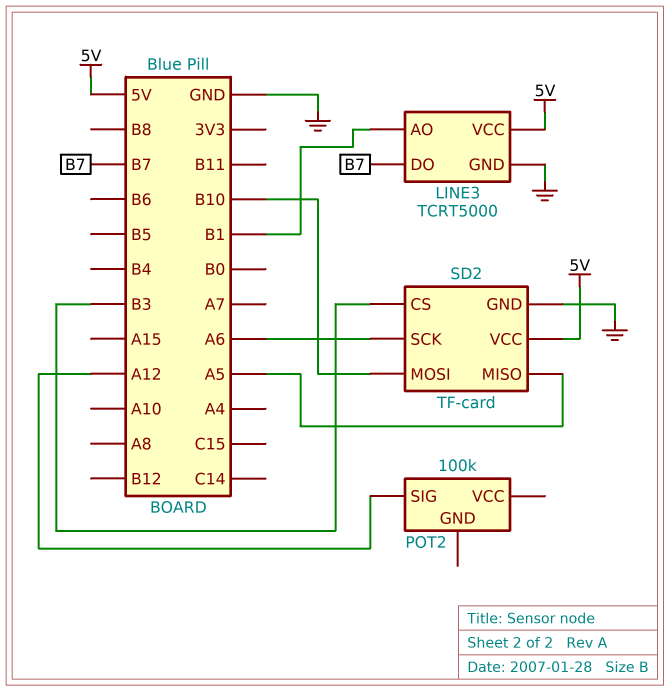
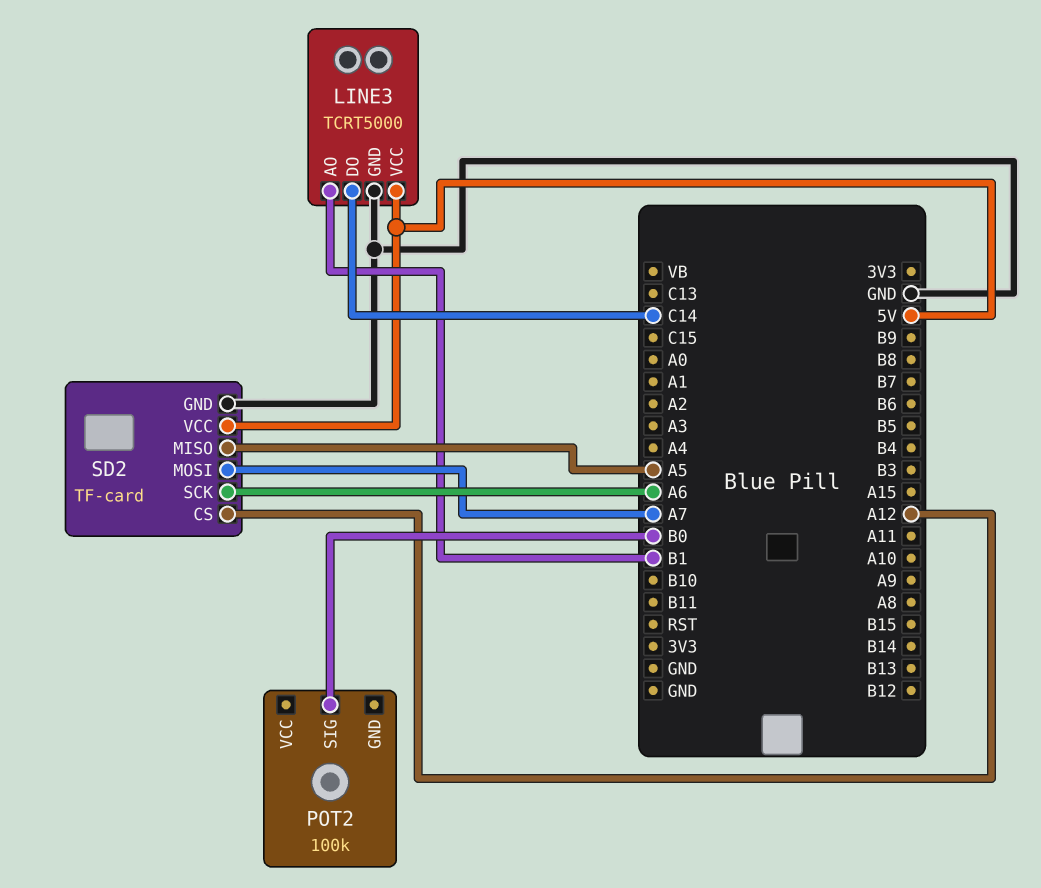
LINE3 pin DO: B7 -> C14
POT2 pin SIG: A12 -> B0
SD2 pin CS: B3 -> A12
SD2 pin MOSI: B10 -> A7

